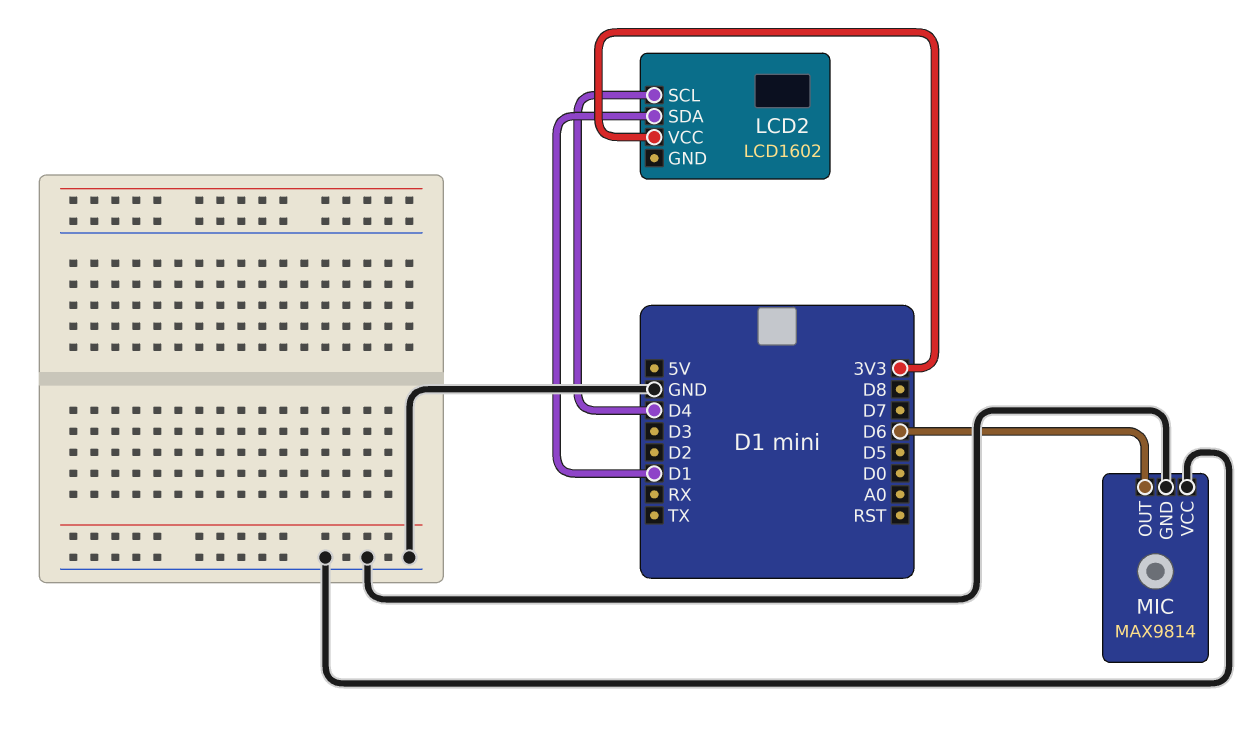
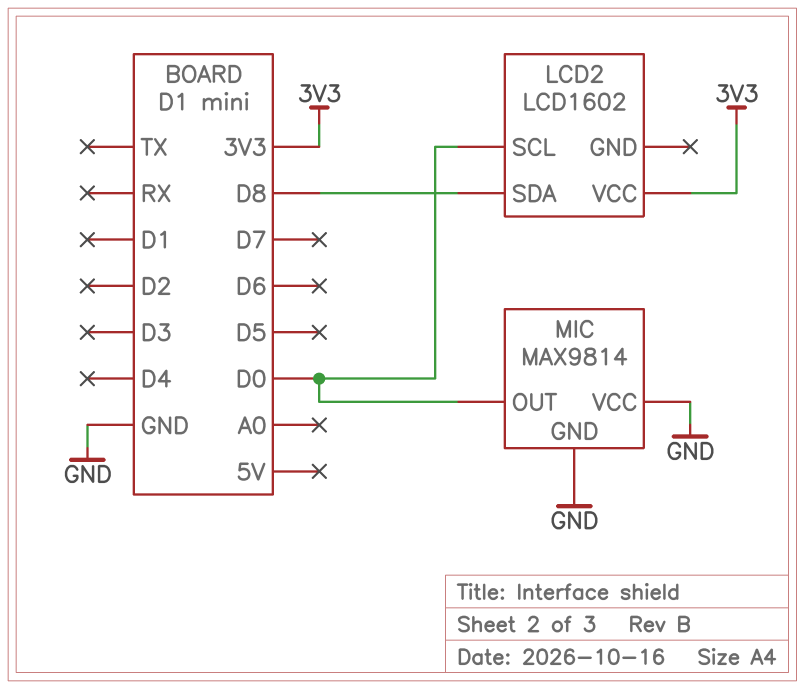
LCD2 pin SCL: D4 -> D0
LCD2 pin SDA: D1 -> D8
MIC pin OUT: D6 -> D0

